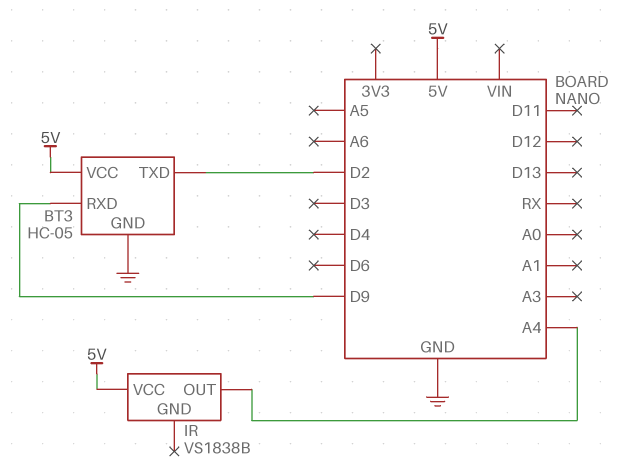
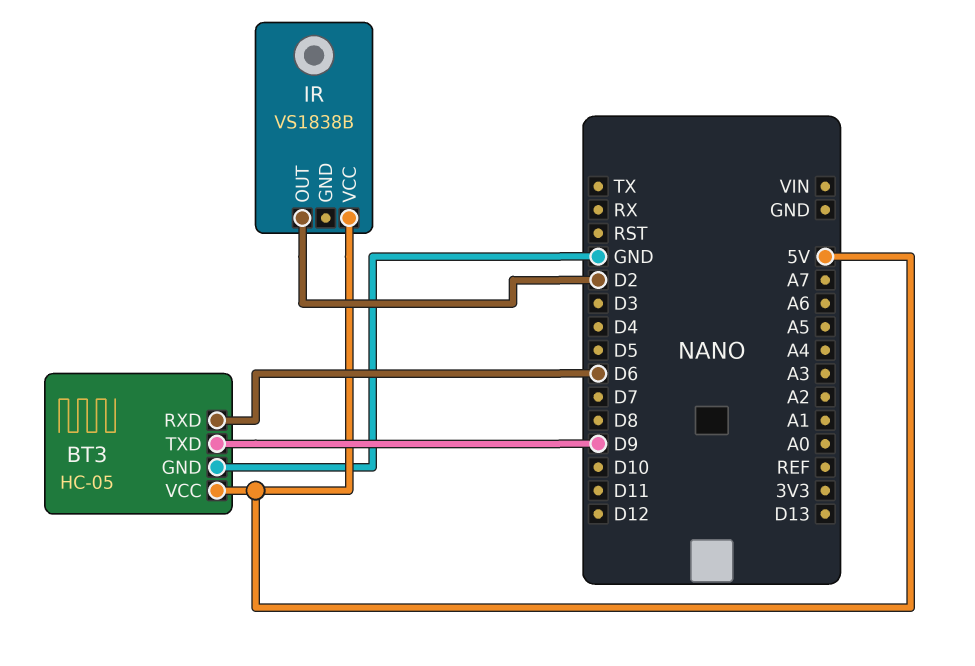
BT3 pin RXD: D9 -> D6
BT3 pin TXD: D2 -> D9
IR pin OUT: A4 -> D2

